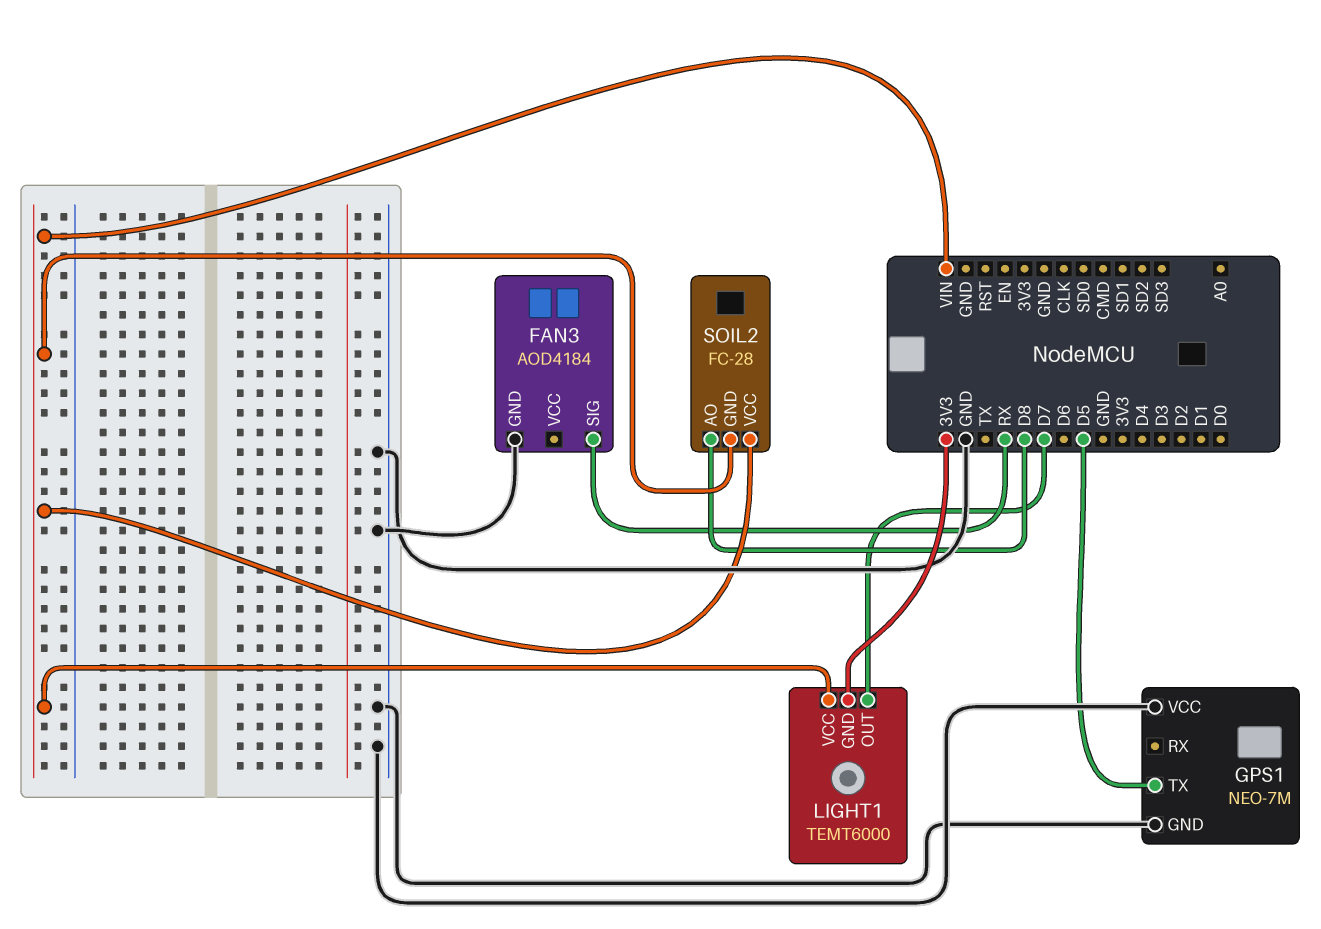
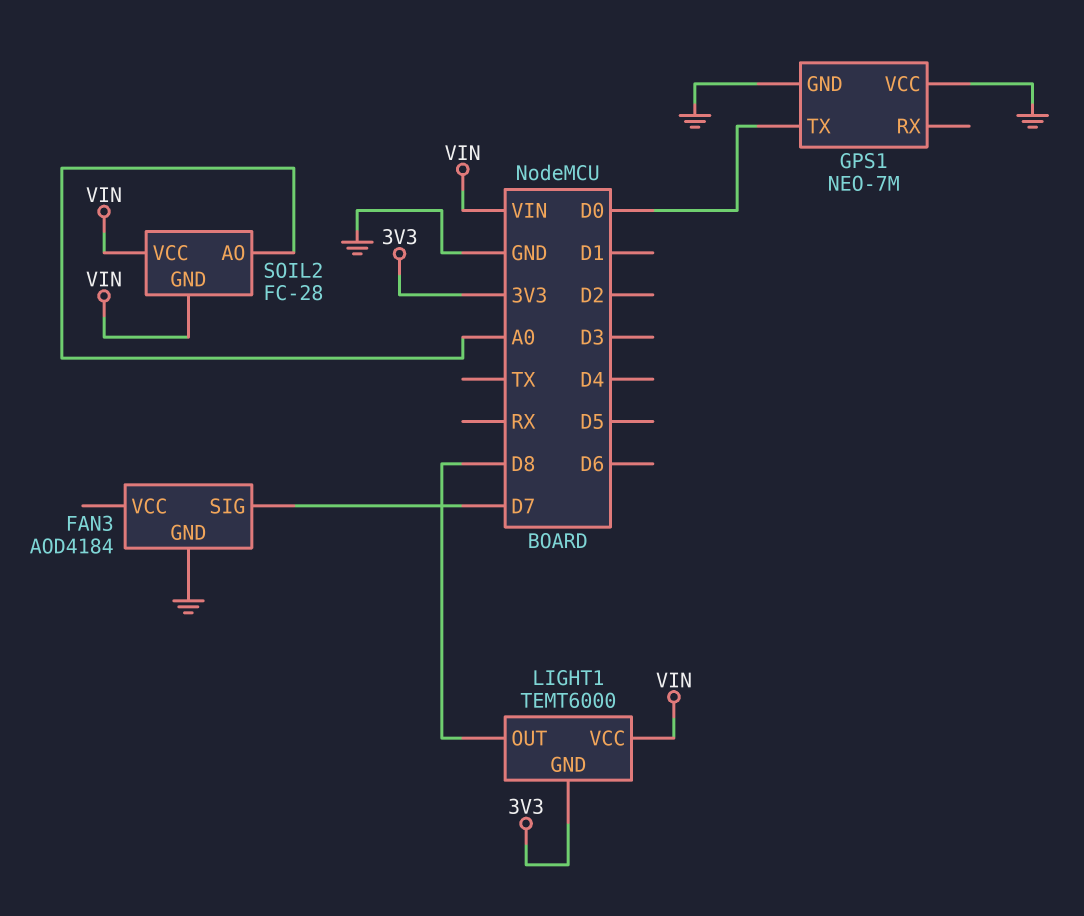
FAN3 pin SIG: RX -> D7
GPS1 pin TX: D5 -> D0
LIGHT1 pin OUT: D7 -> D8
SOIL2 pin AO: D8 -> A0

